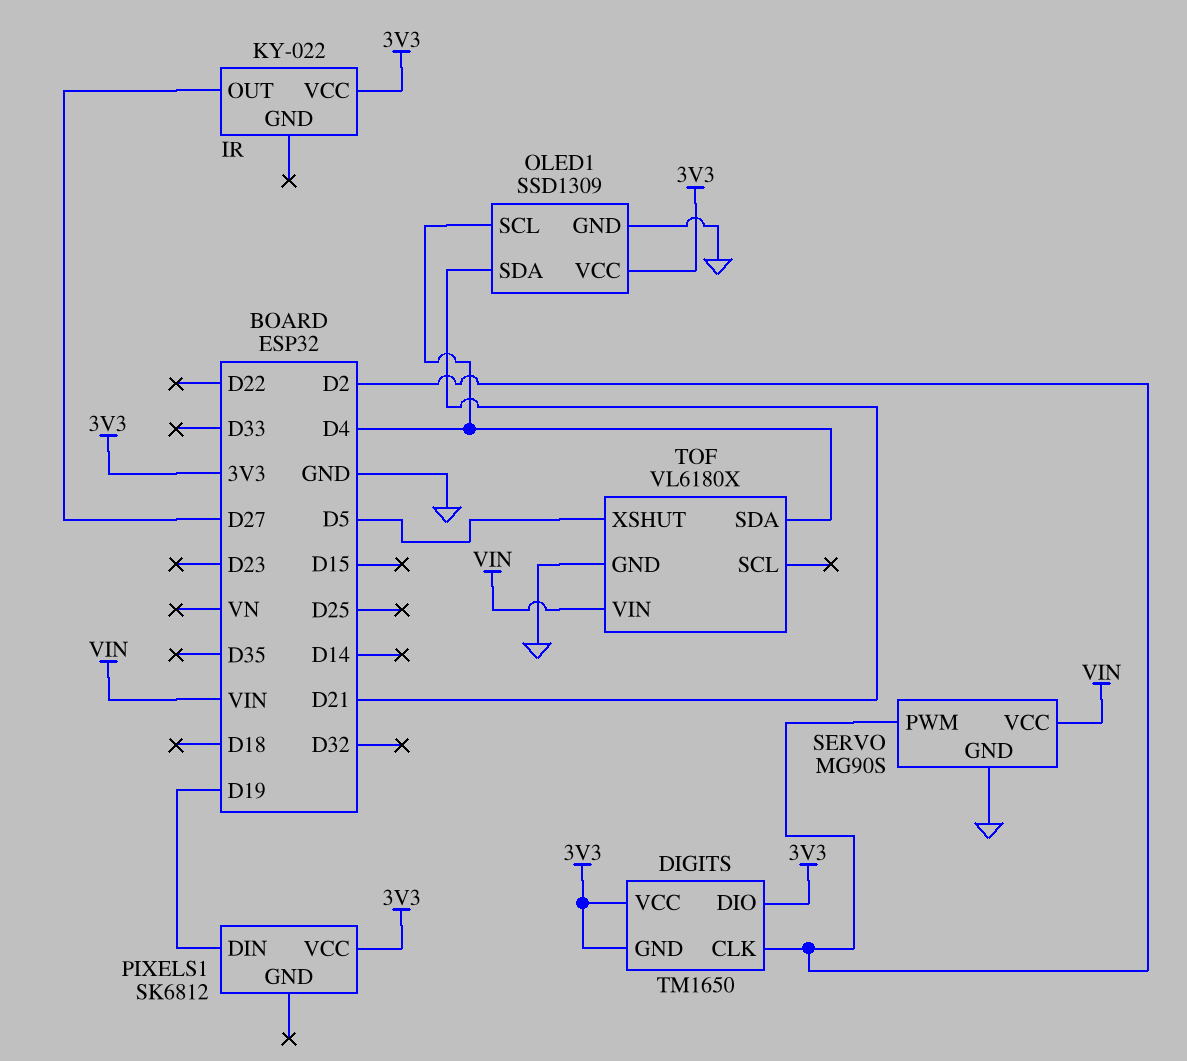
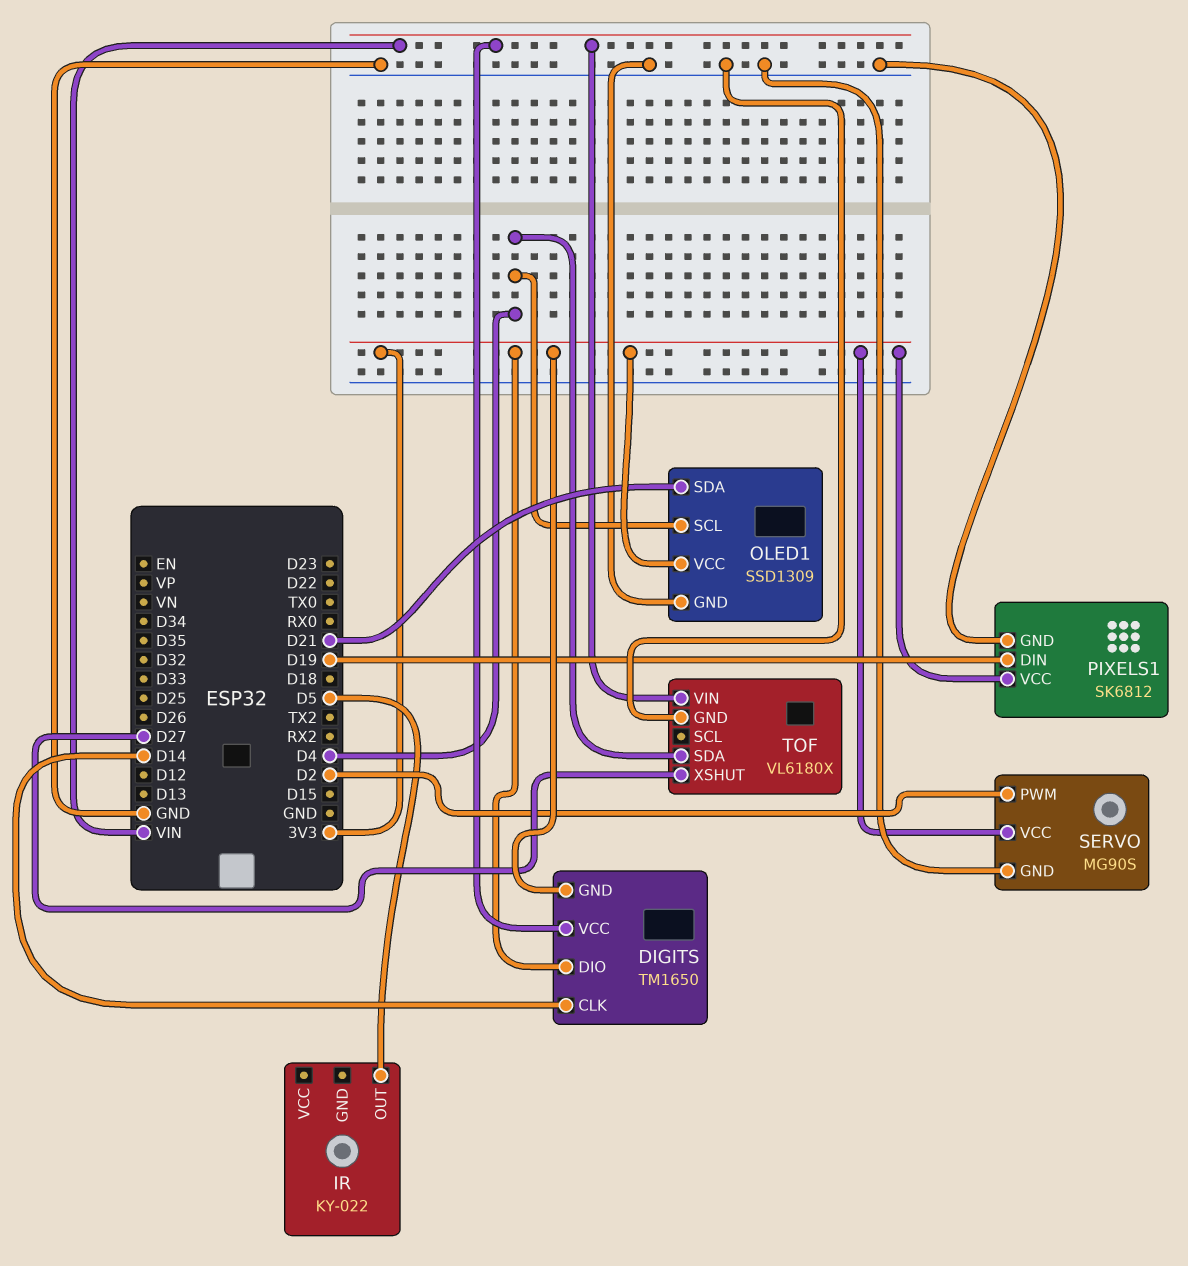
DIGITS pin CLK: D2 -> D14
DIGITS pin VCC: 3V3 -> VIN
IR pin OUT: D27 -> D5
IR pin VCC: 3V3 -> none
PIXELS1 pin GND: none -> GND
SERVO pin VCC: VIN -> 3V3
TOF pin XSHUT: D5 -> D27

